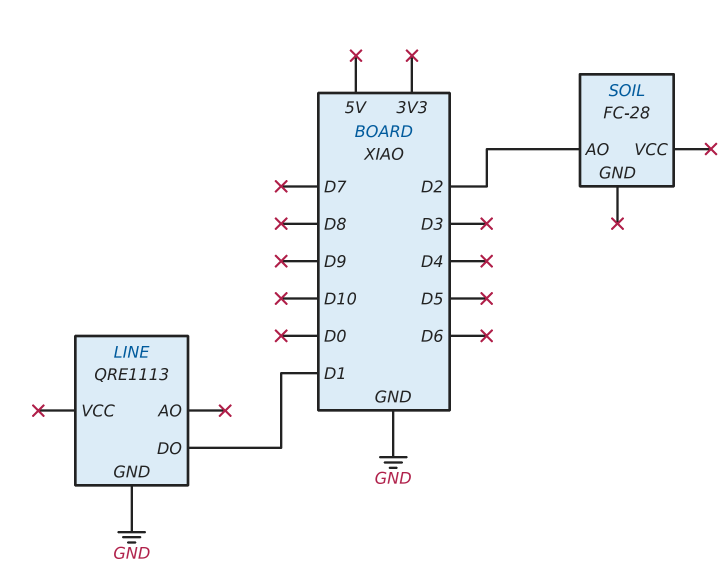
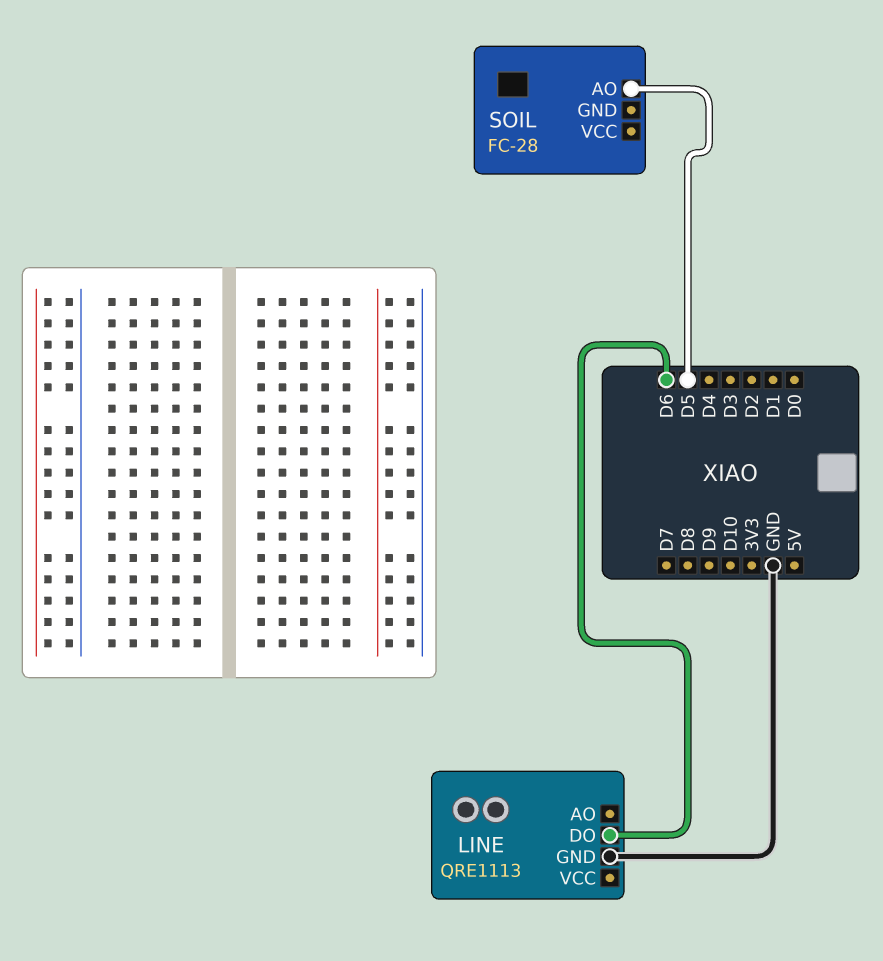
LINE pin DO: D1 -> D6
SOIL pin AO: D2 -> D5

